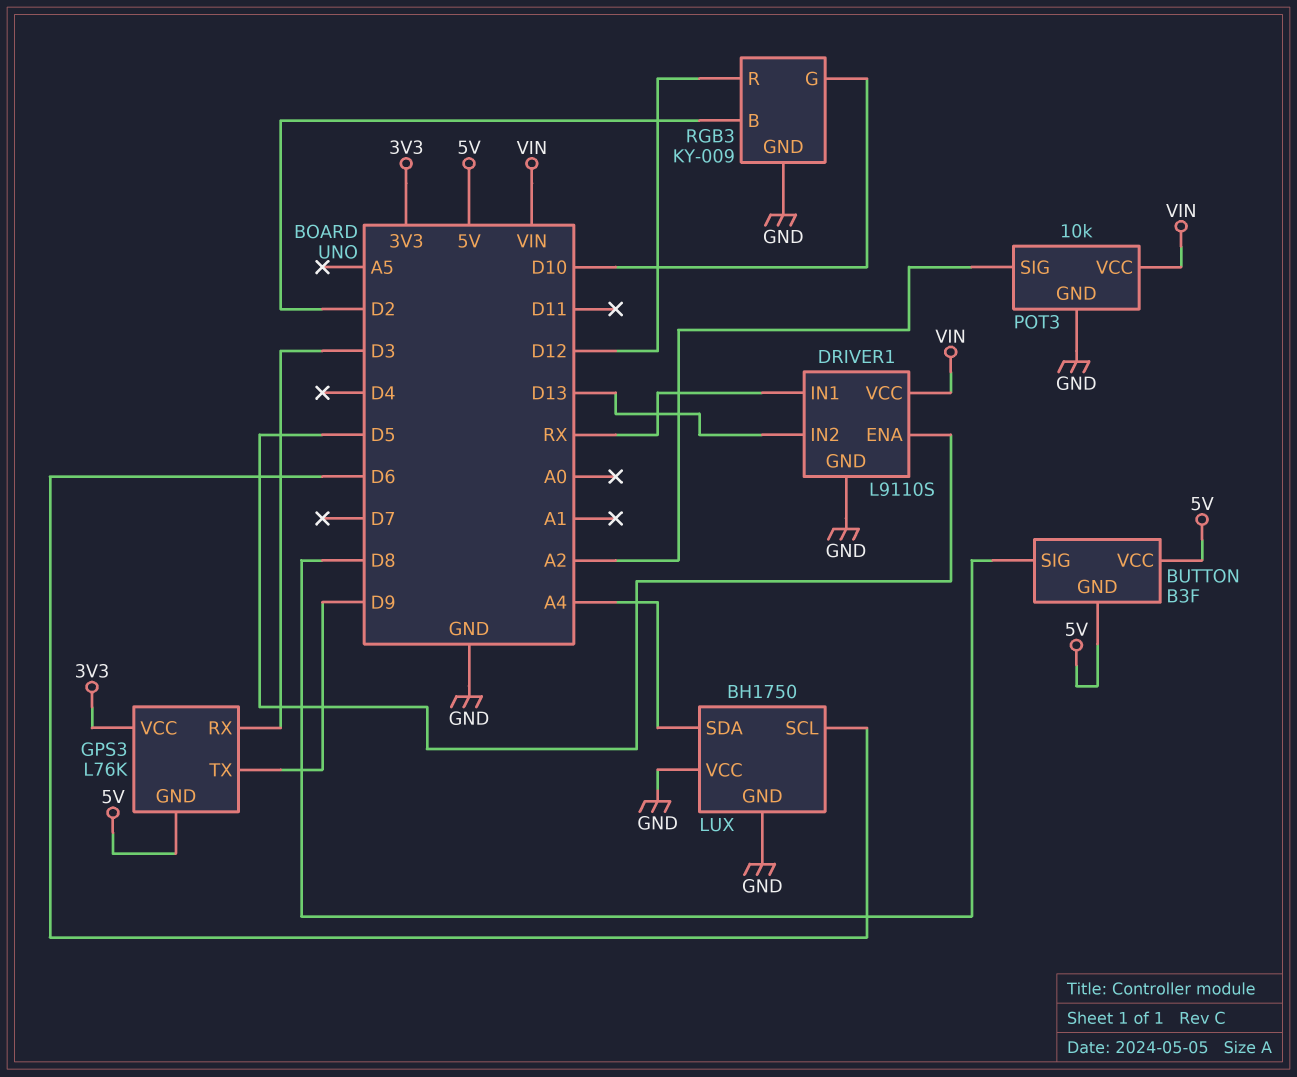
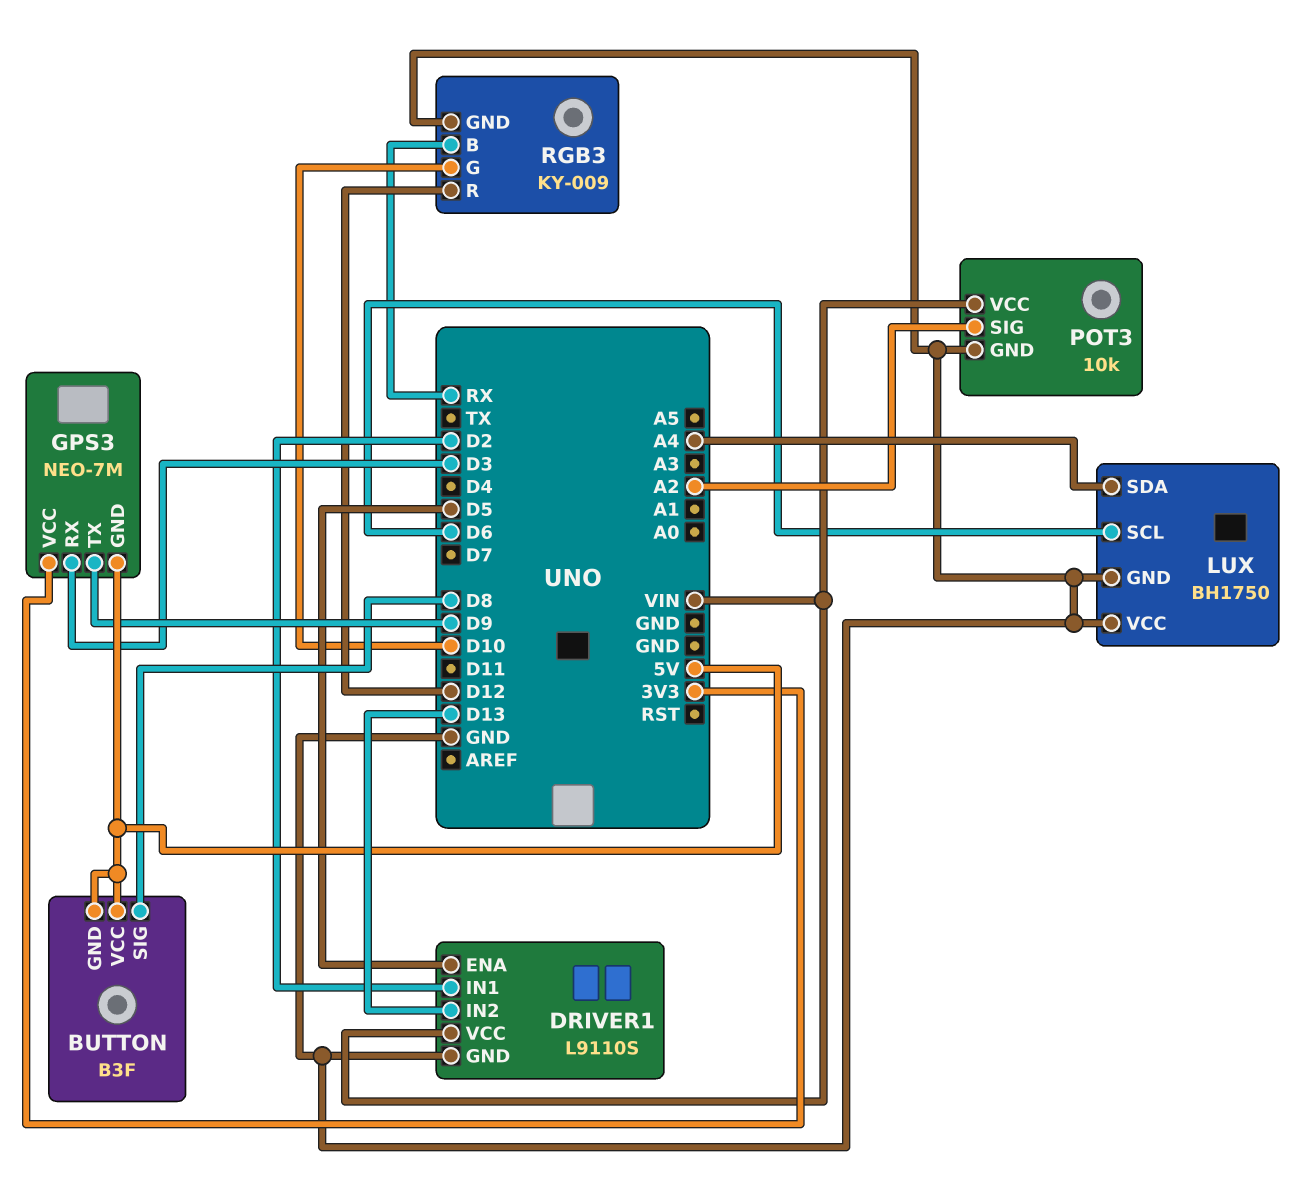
DRIVER1 pin IN1: RX -> D2
GPS3: L76K -> NEO-7M
RGB3 pin B: D2 -> RX

